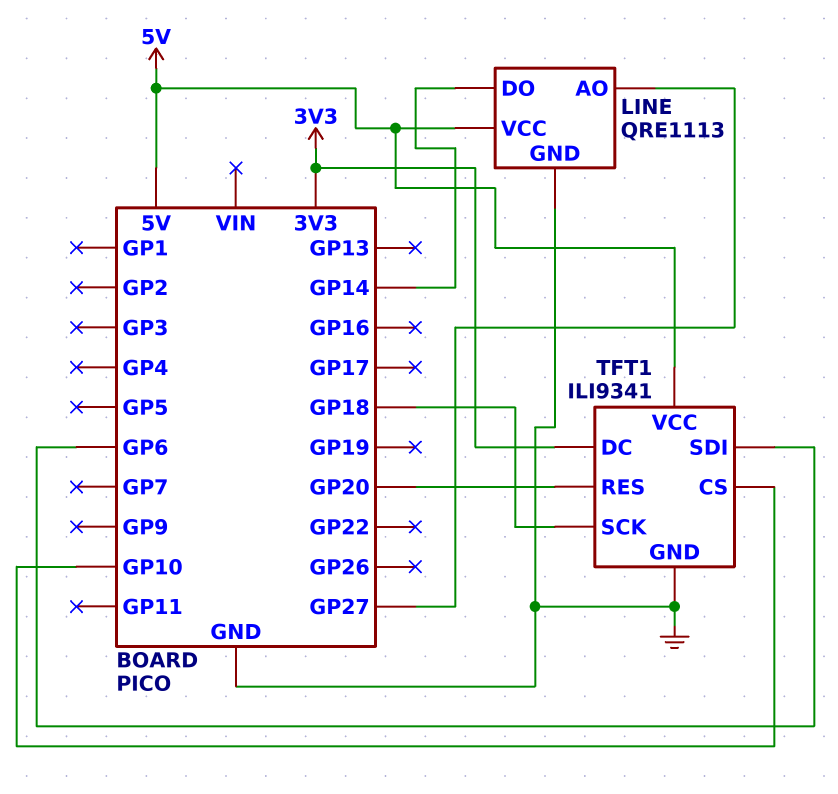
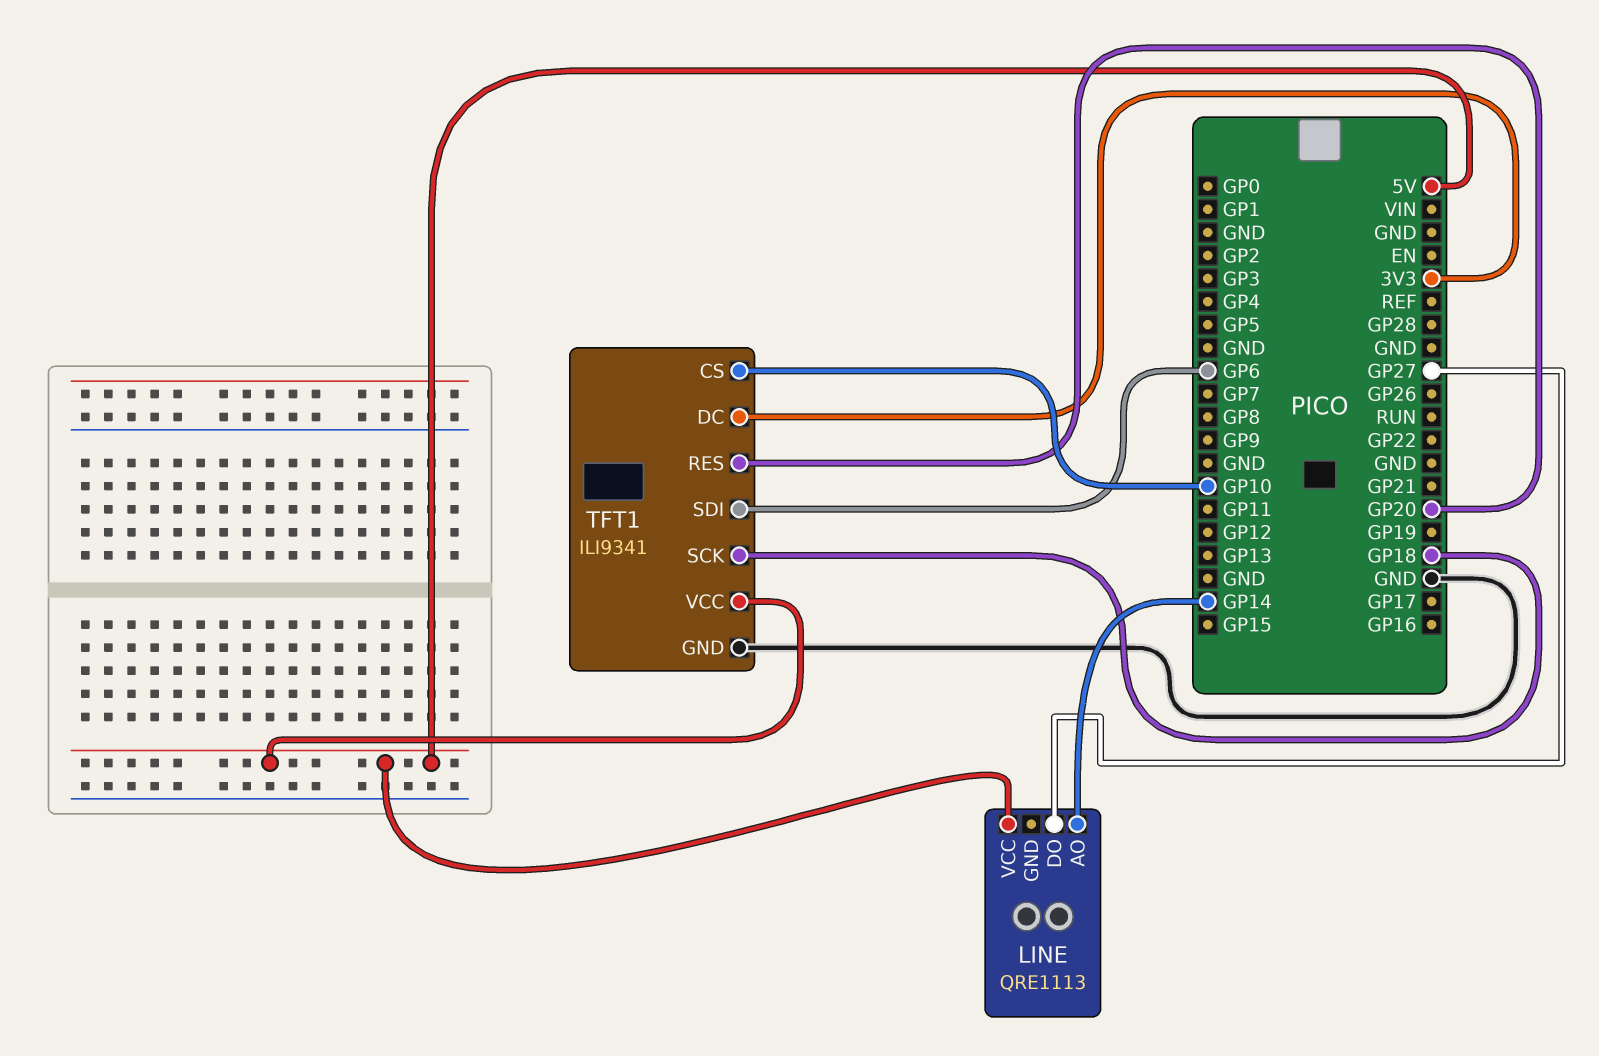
LINE pin AO: GP27 -> GP14
LINE pin DO: GP14 -> GP27
LINE pin GND: GND -> none

